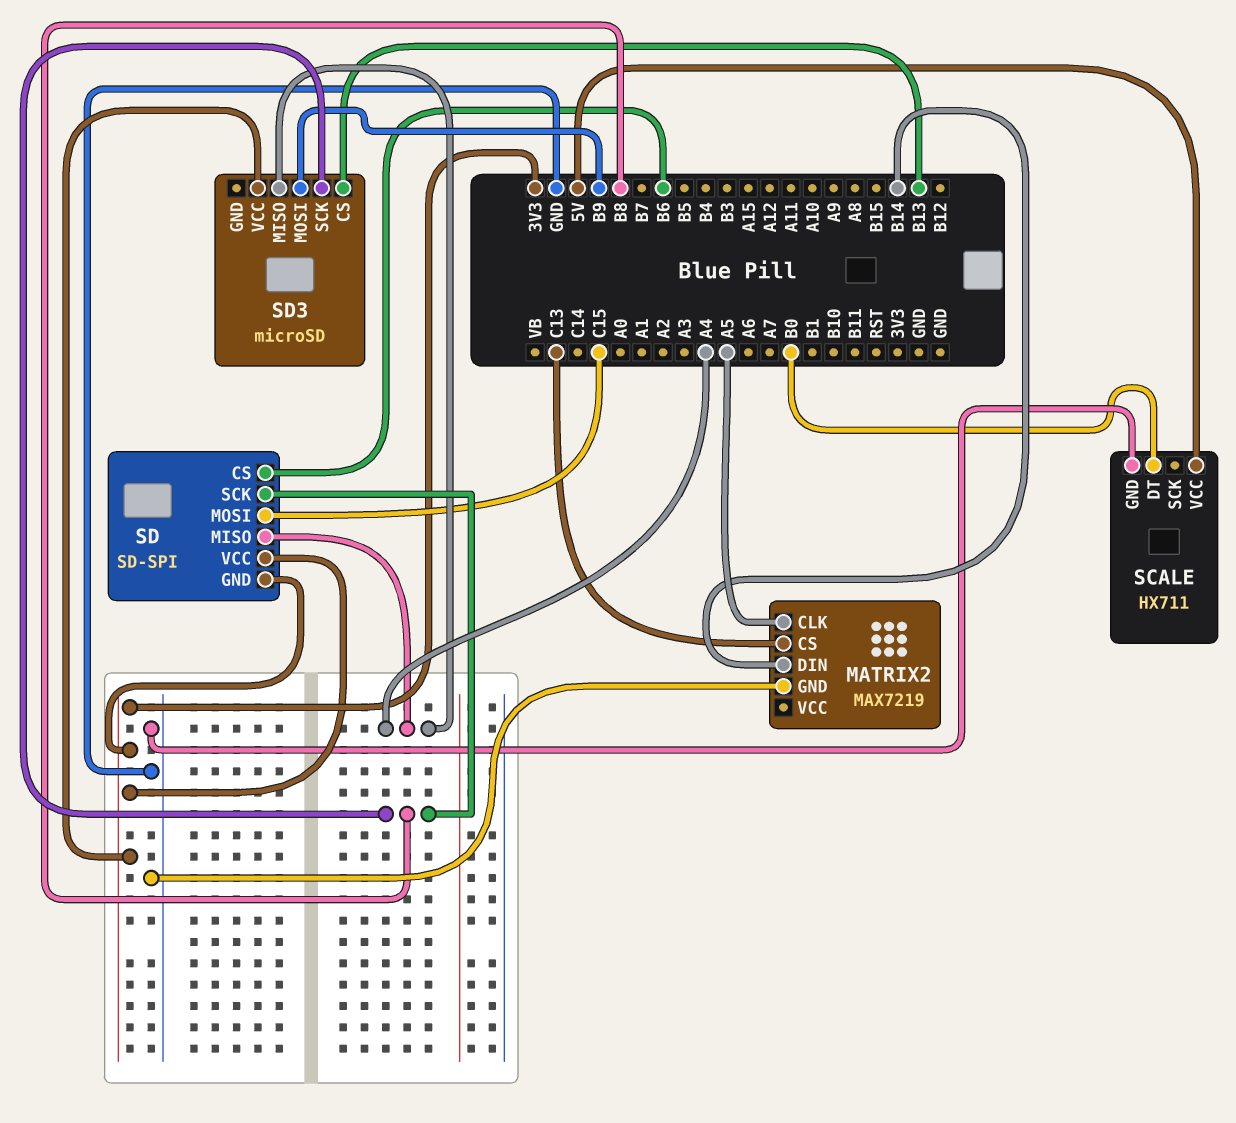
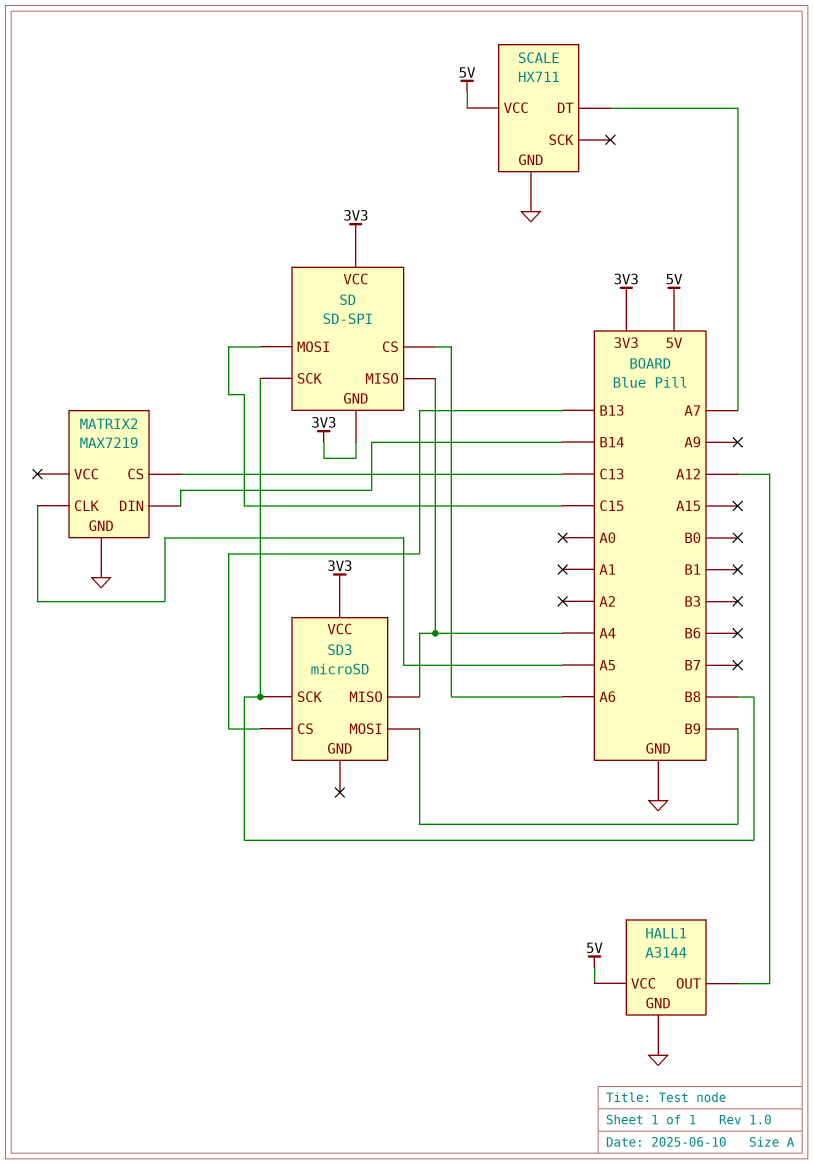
HALL1: none -> A3144
HALL1 pin GND: none -> GND
HALL1 pin OUT: none -> A12
HALL1 pin VCC: none -> 5V
SCALE pin DT: B0 -> A7
SD pin CS: B6 -> A6

